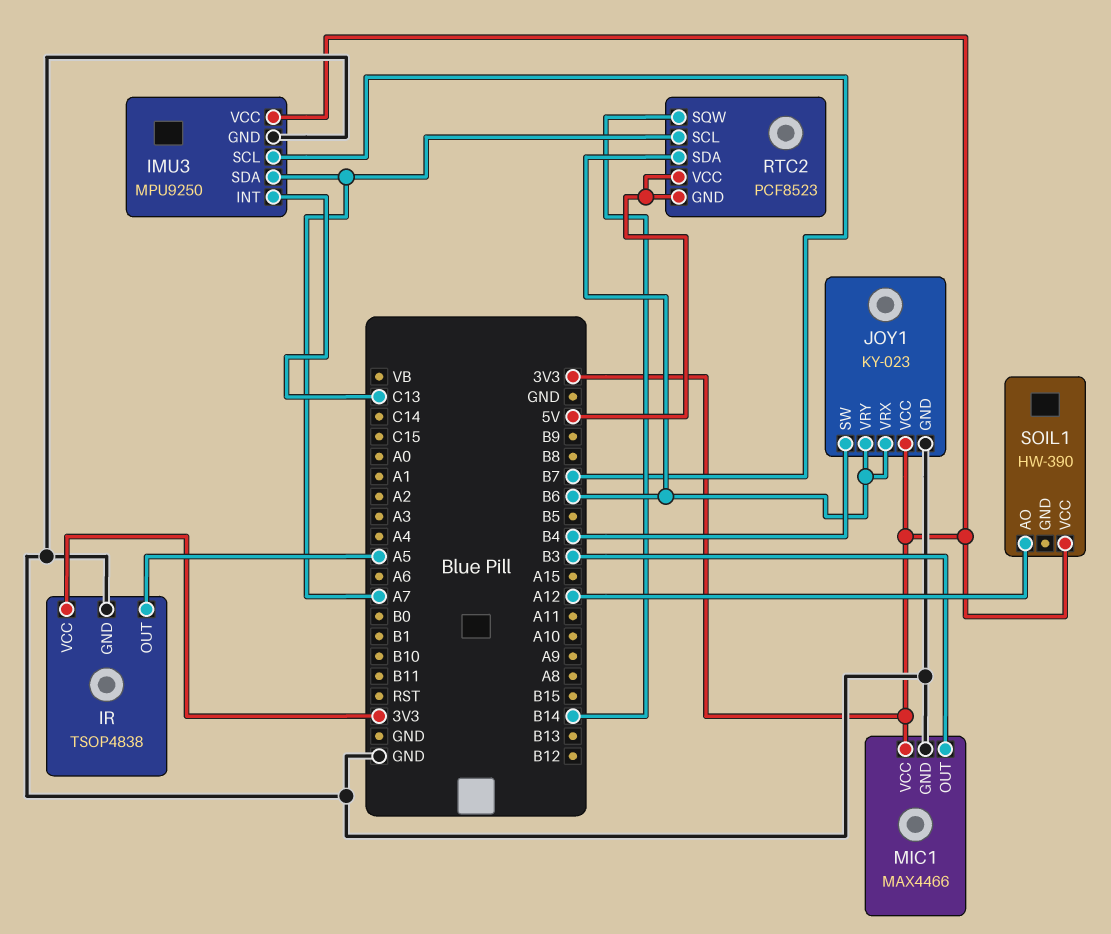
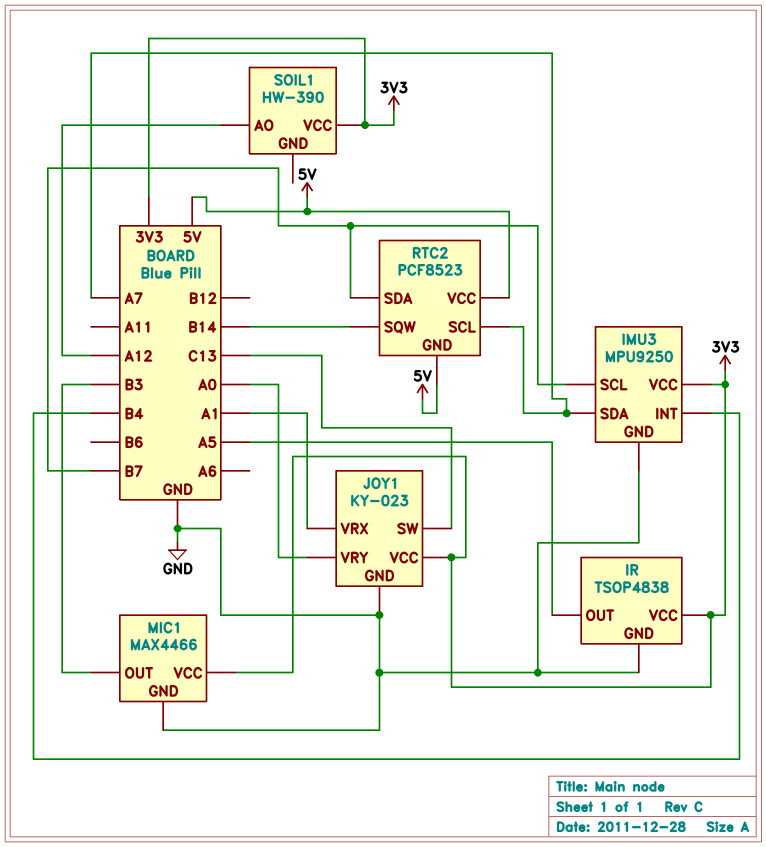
IMU3 pin INT: C13 -> B4
JOY1 pin SW: B4 -> C13
JOY1 pin VRX: B6 -> A1
JOY1 pin VRY: B6 -> A0
RTC2 pin SDA: B6 -> B7

